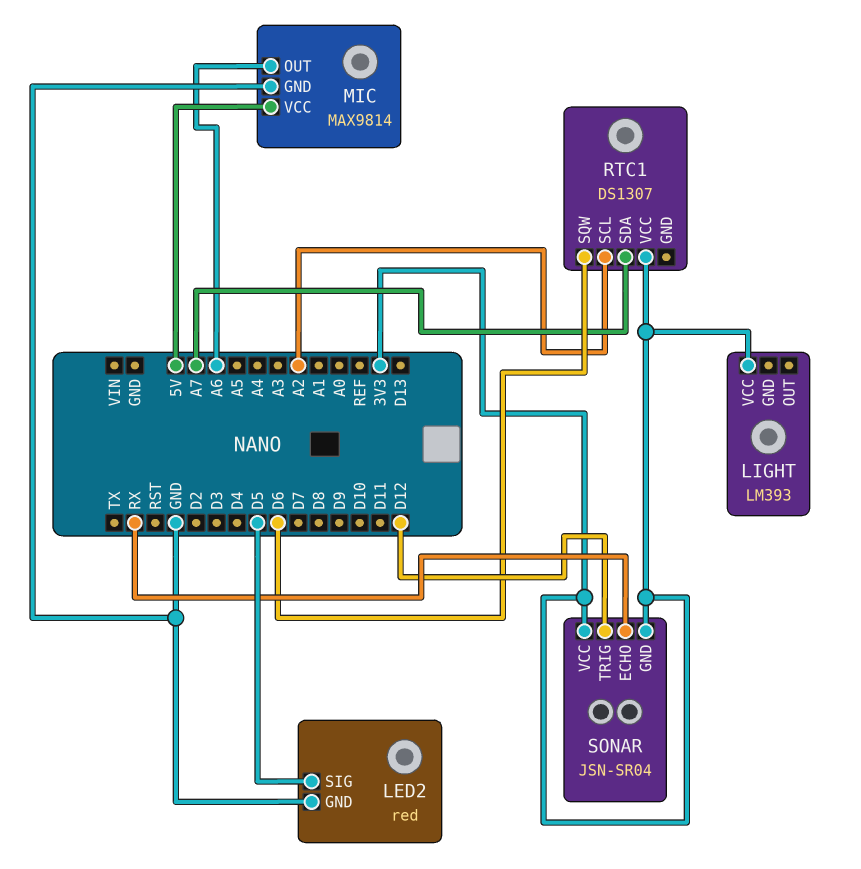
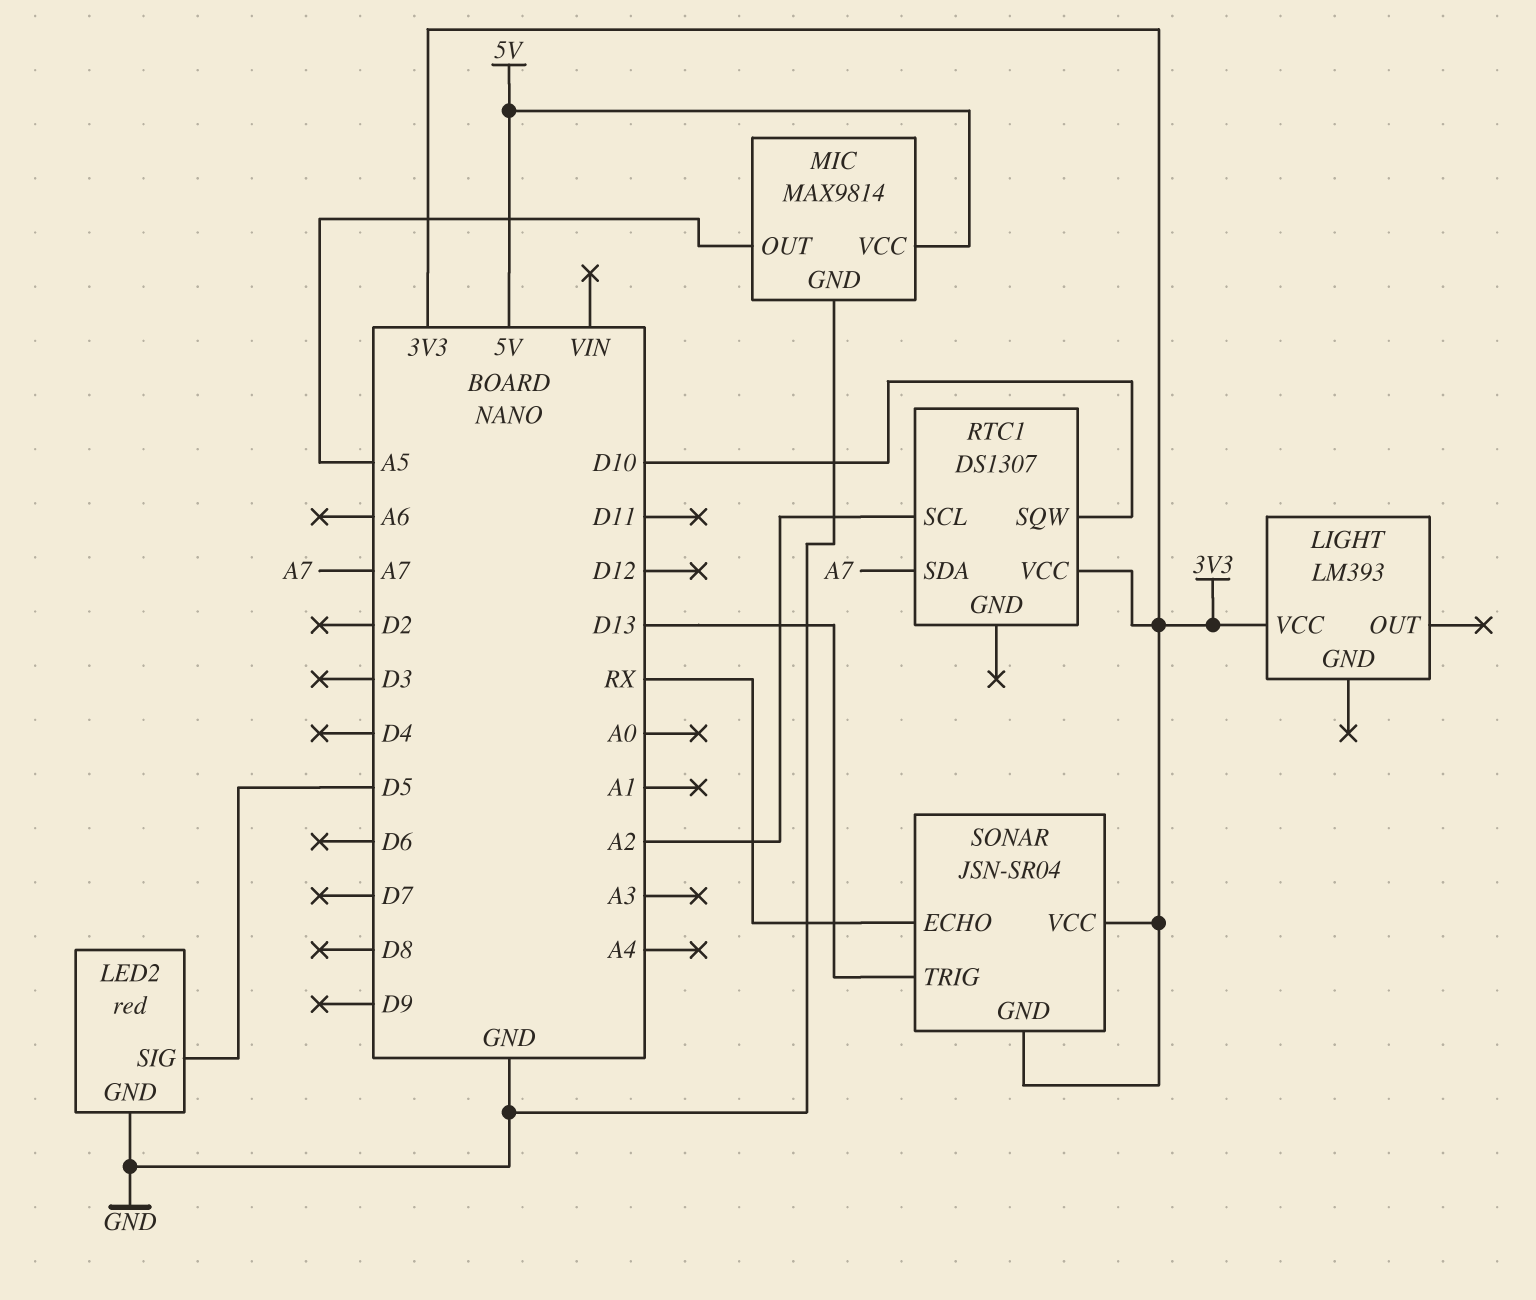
MIC pin OUT: A6 -> A5
RTC1 pin SQW: D6 -> D10
SONAR pin TRIG: D12 -> D13

